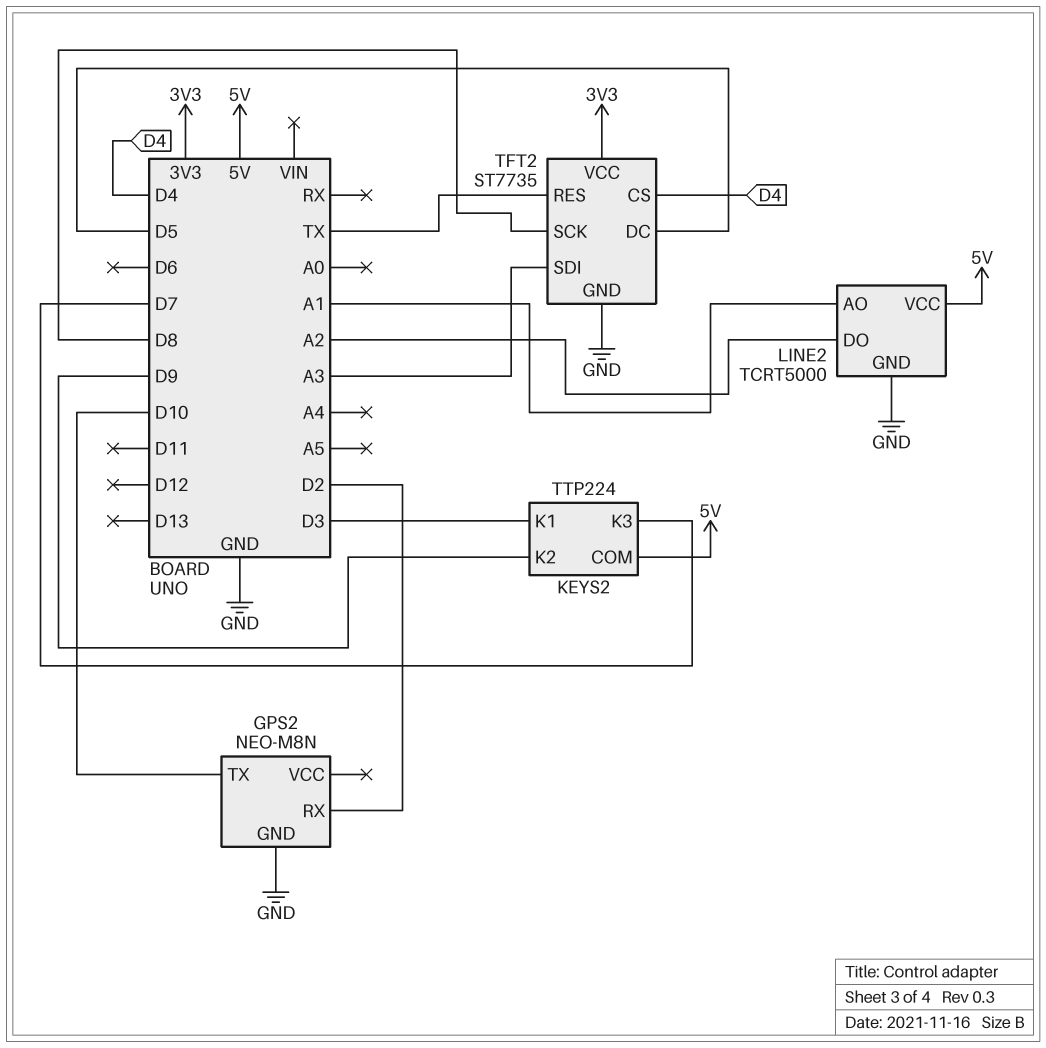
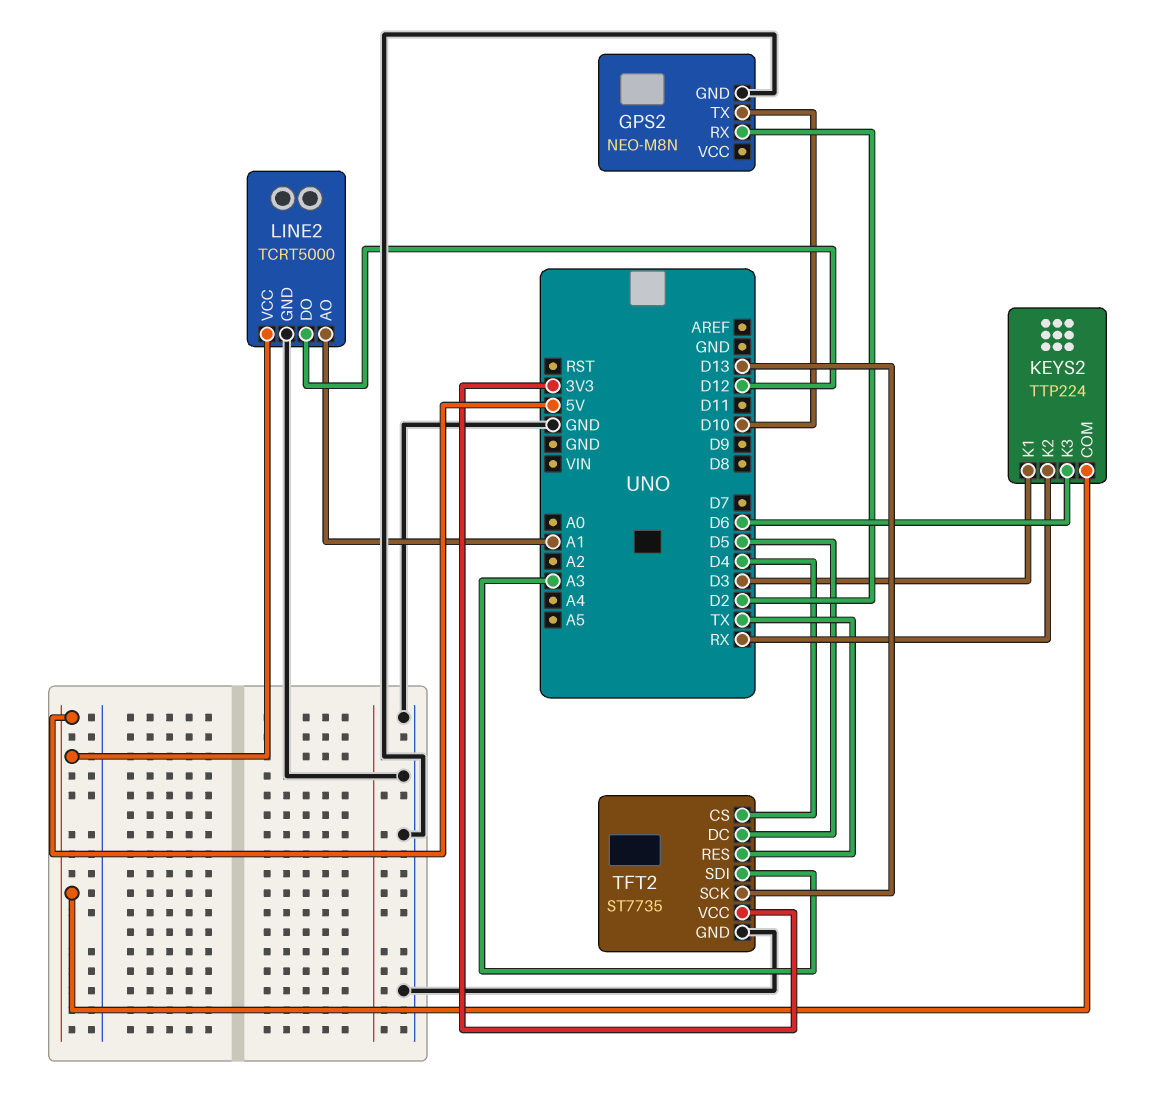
KEYS2 pin K2: D9 -> RX
KEYS2 pin K3: D7 -> D6
LINE2 pin DO: A2 -> D12
TFT2 pin SCK: D8 -> D13

